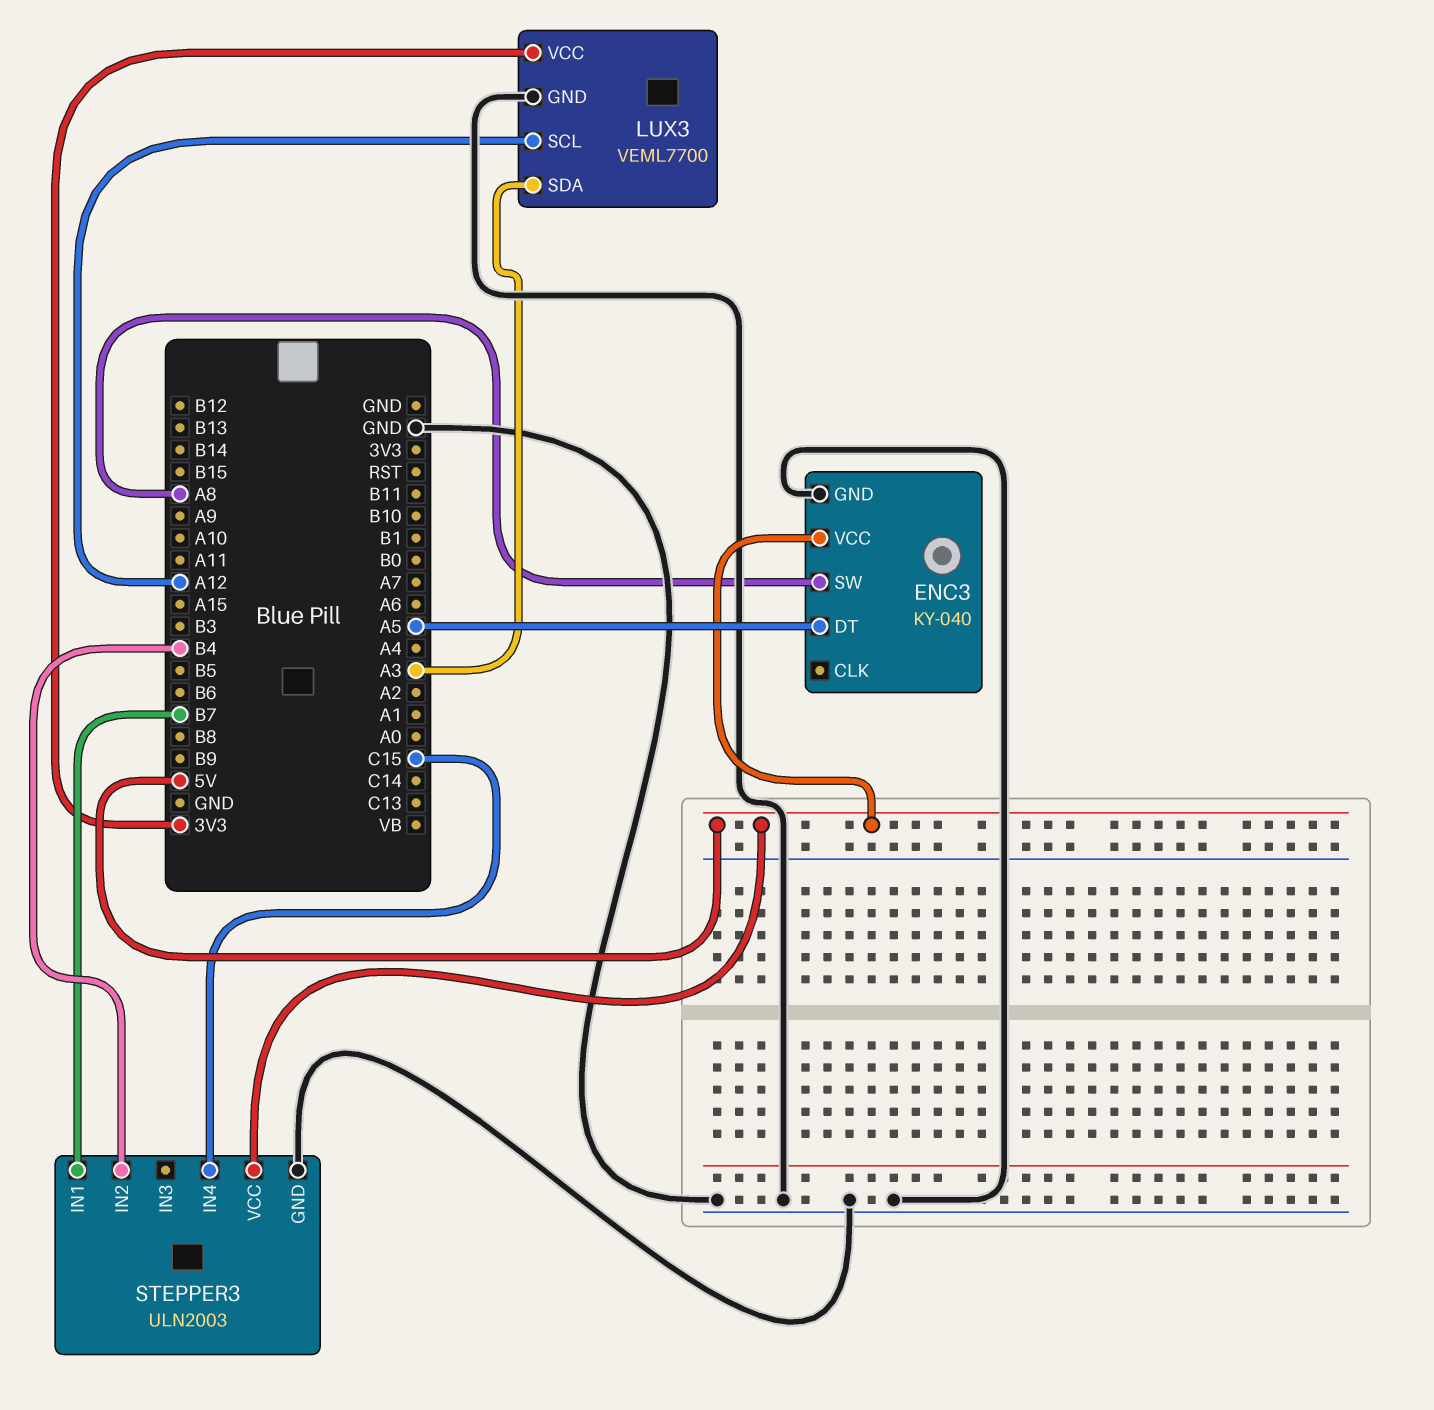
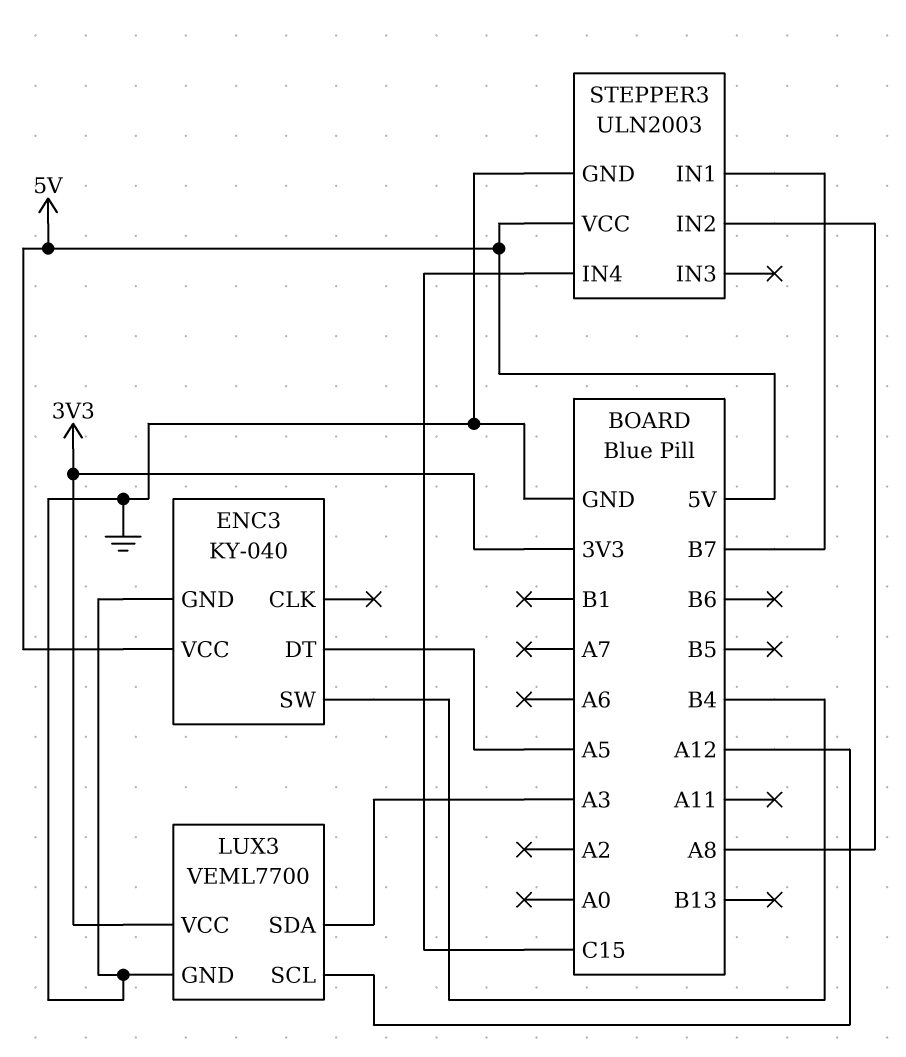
ENC3 pin SW: A8 -> B4
STEPPER3 pin IN2: B4 -> A8

